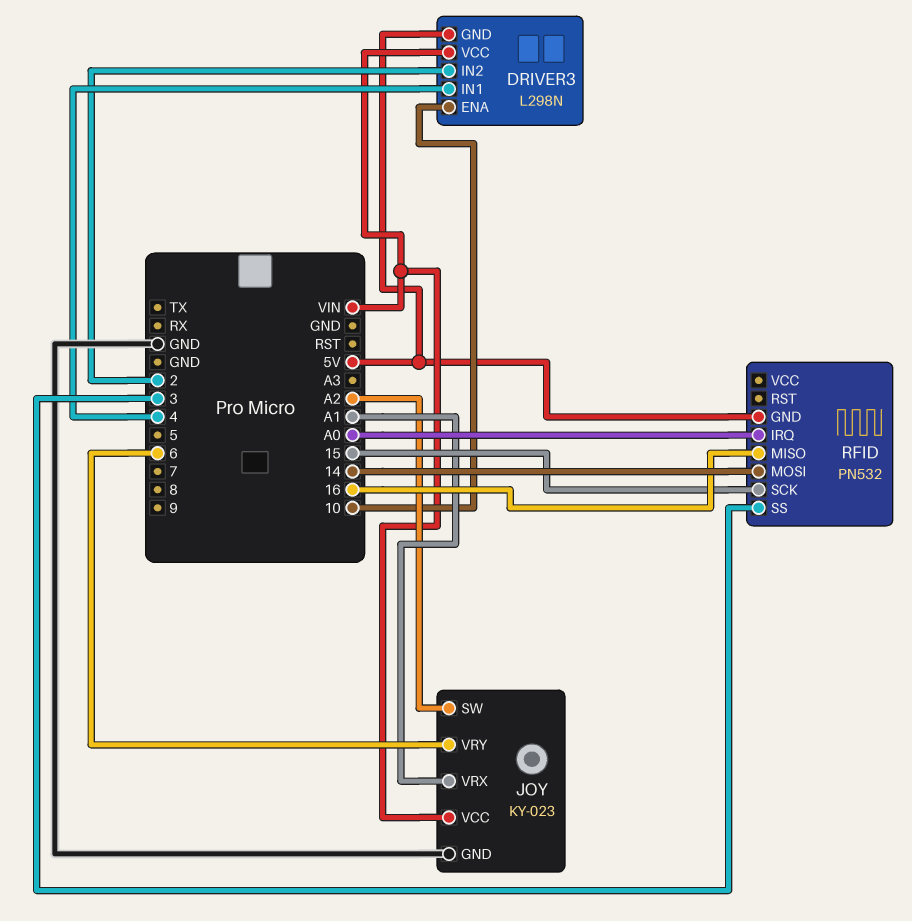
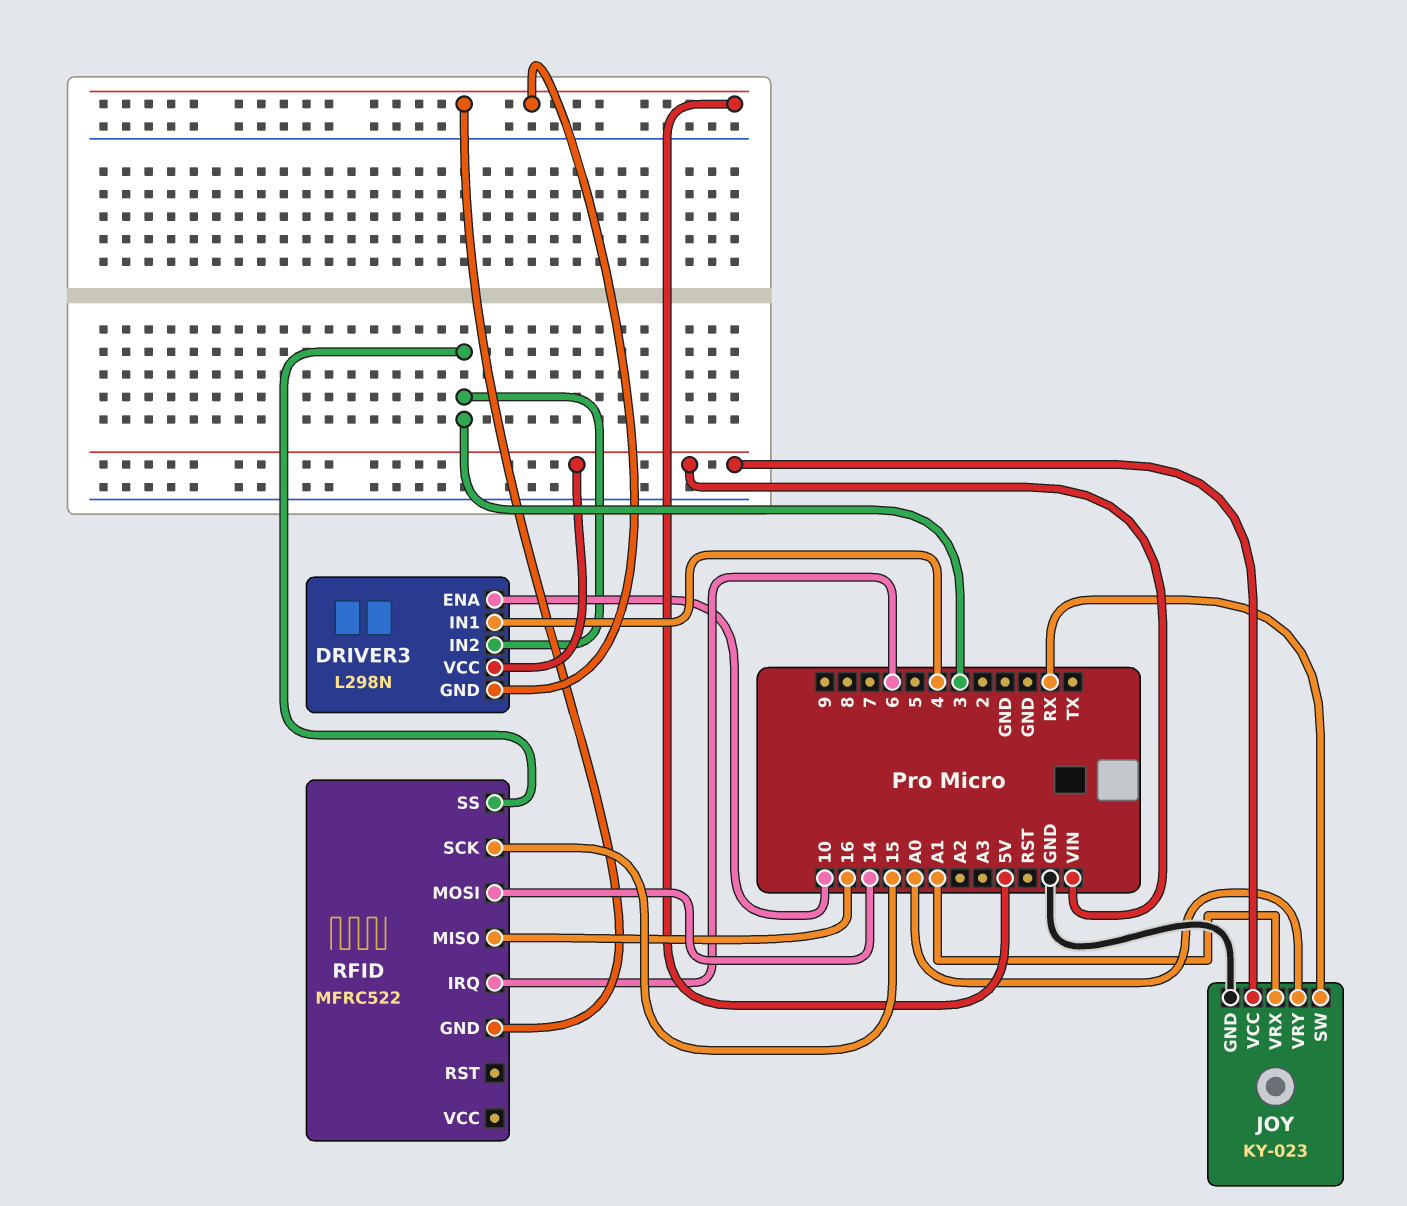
DRIVER3 pin IN2: 2 -> 3
JOY pin SW: A2 -> RX
JOY pin VRY: 6 -> A0
RFID: PN532 -> MFRC522
RFID pin IRQ: A0 -> 6

